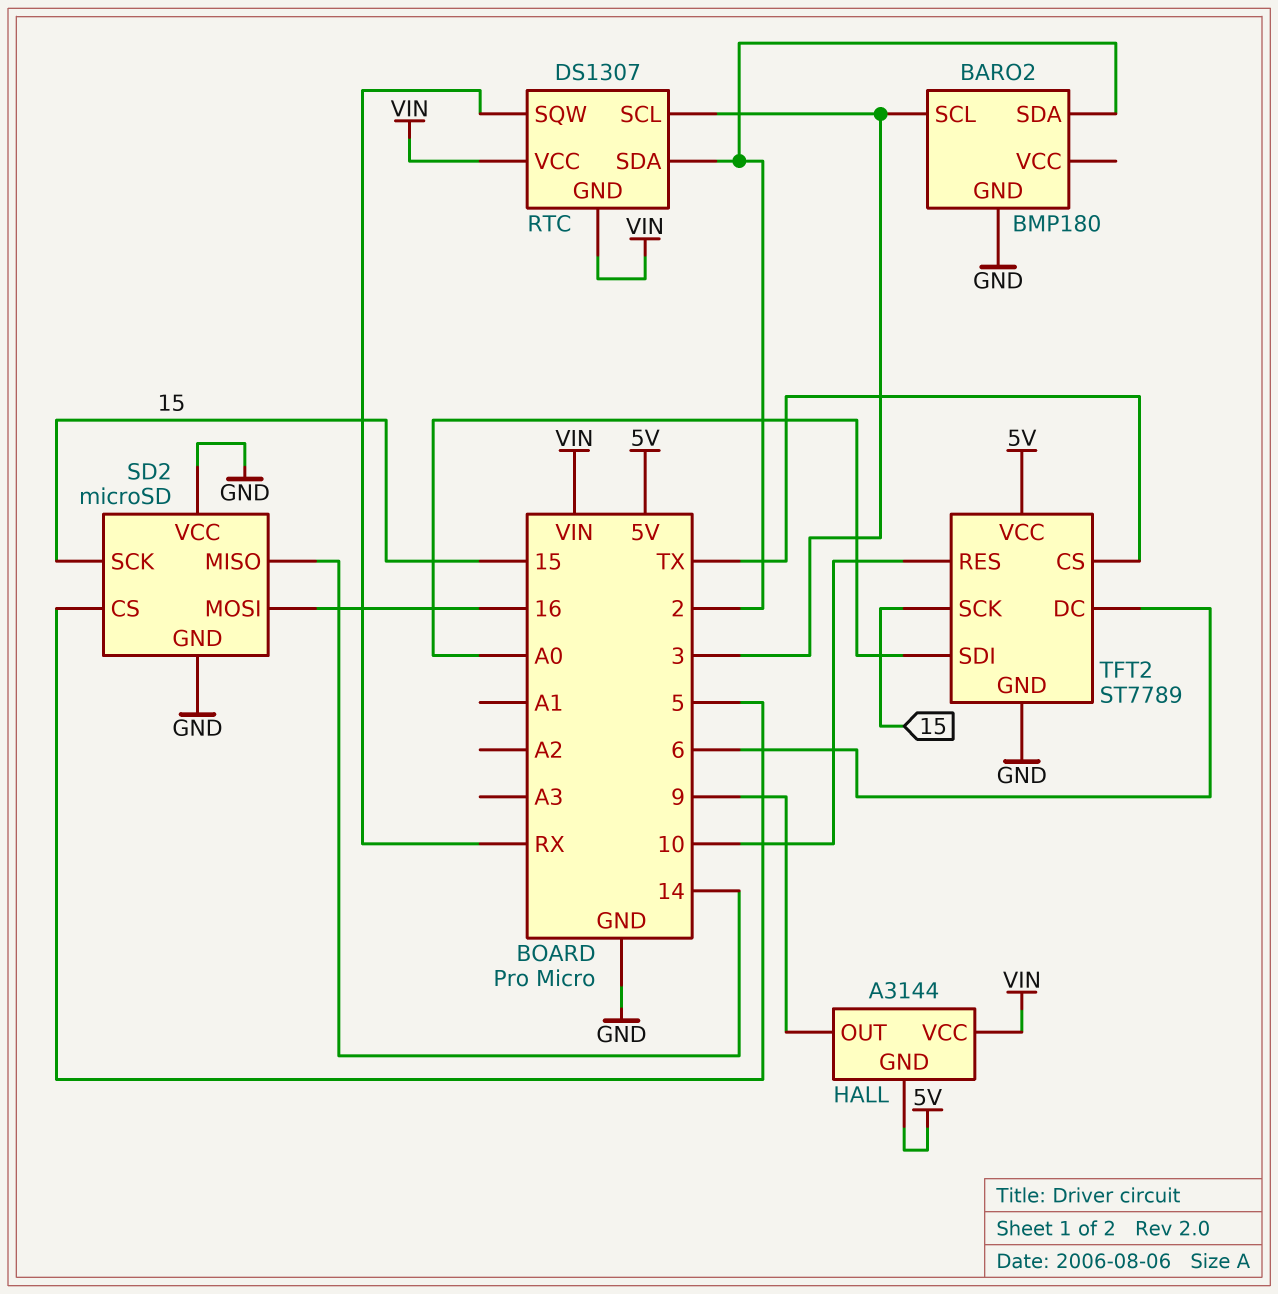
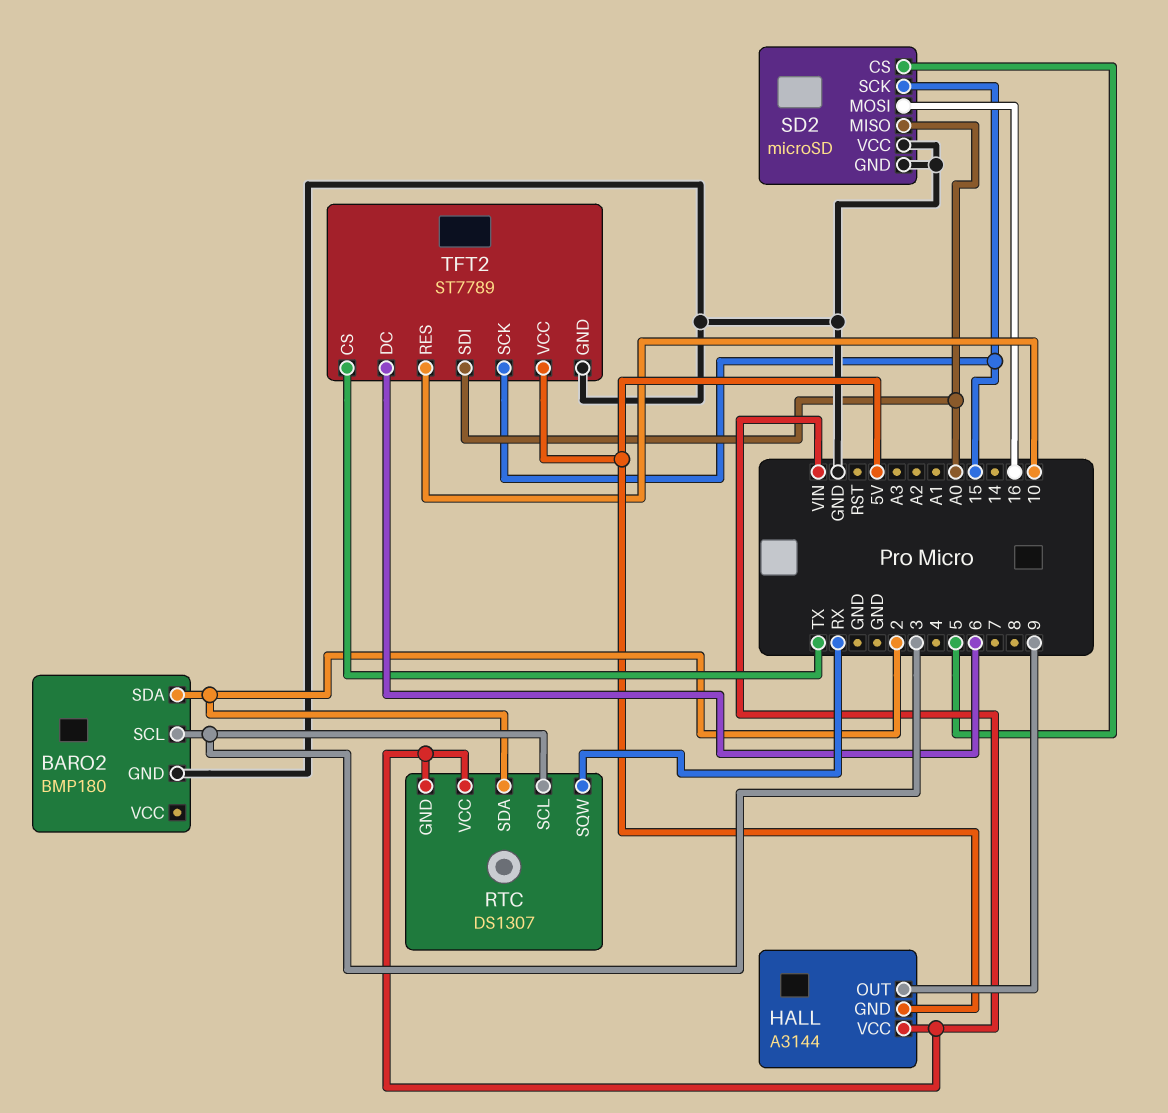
SD2 pin MISO: 14 -> A0

